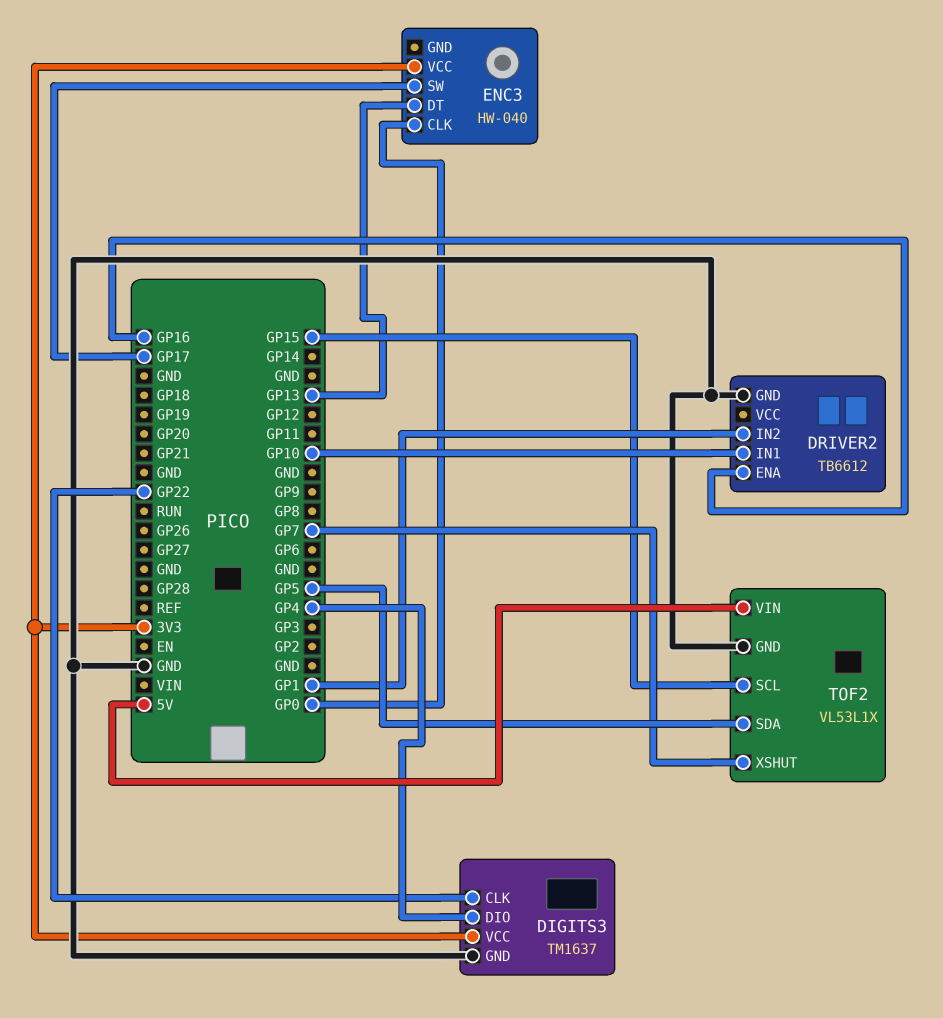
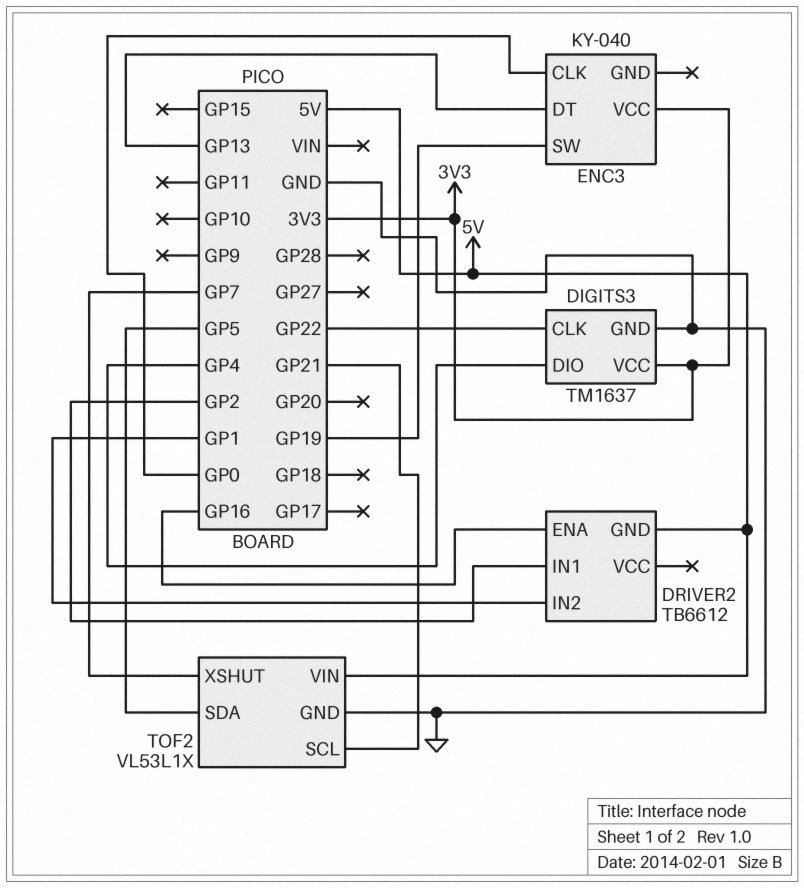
DRIVER2 pin GND: GND -> 5V
DRIVER2 pin IN1: GP10 -> GP2
ENC3: HW-040 -> KY-040
ENC3 pin SW: GP17 -> GP19
TOF2 pin SCL: GP15 -> GP21

